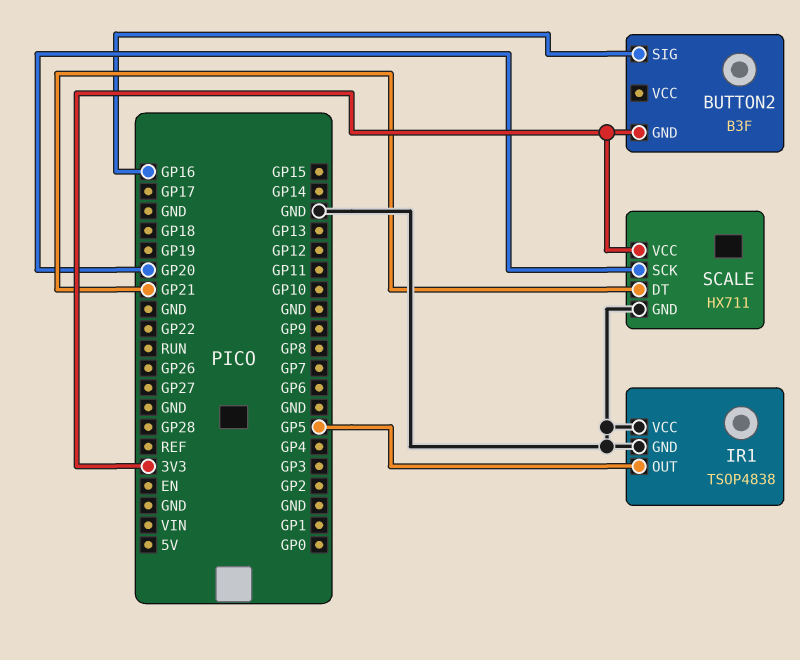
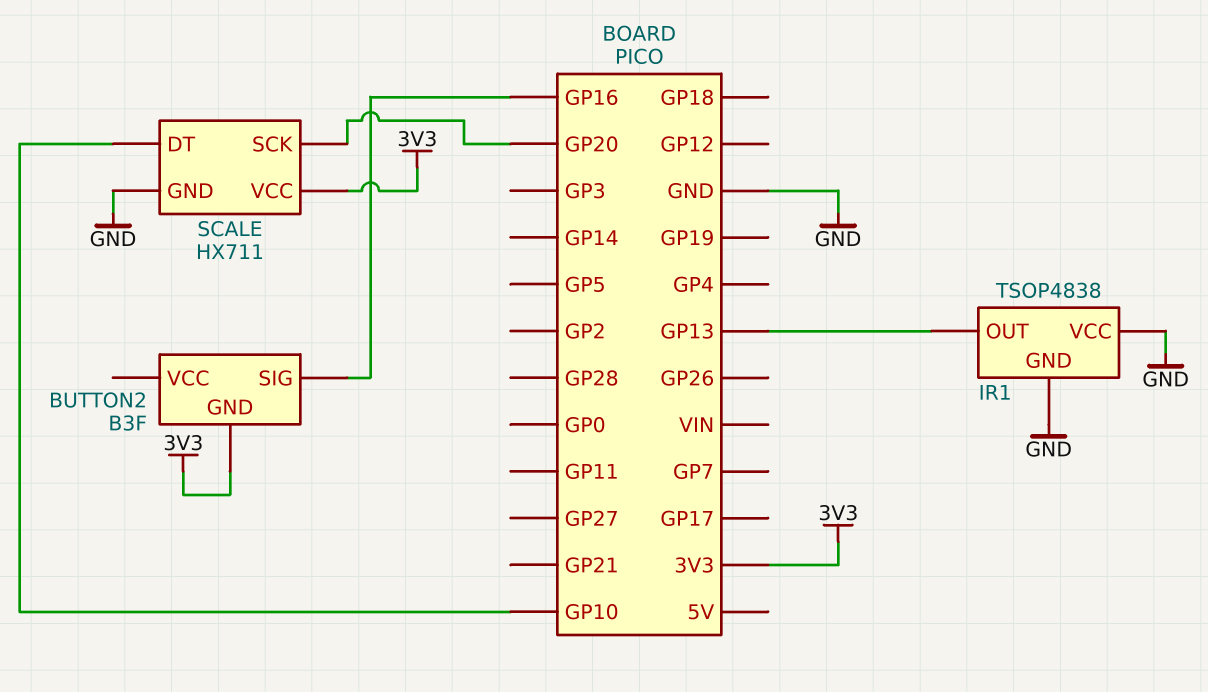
IR1 pin OUT: GP5 -> GP13
SCALE pin DT: GP21 -> GP10

